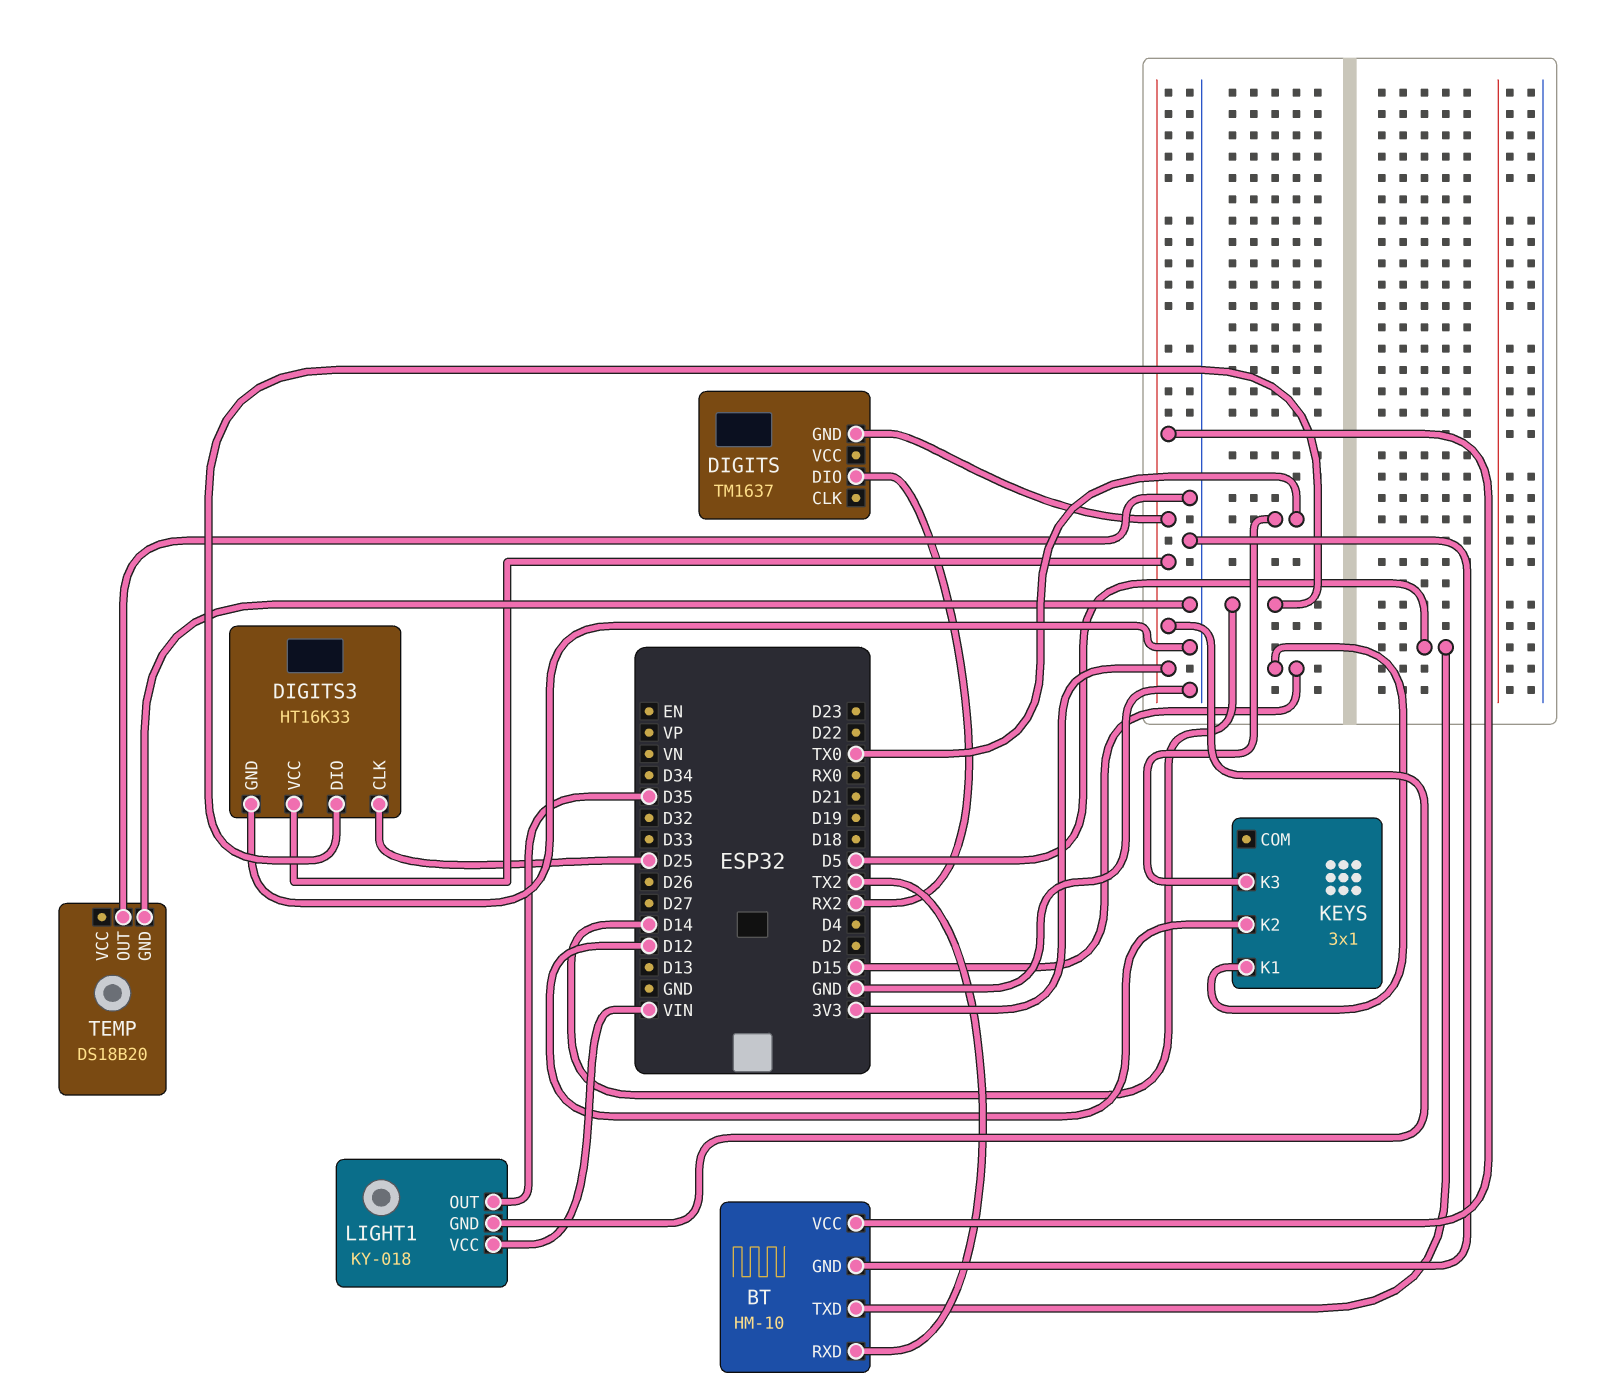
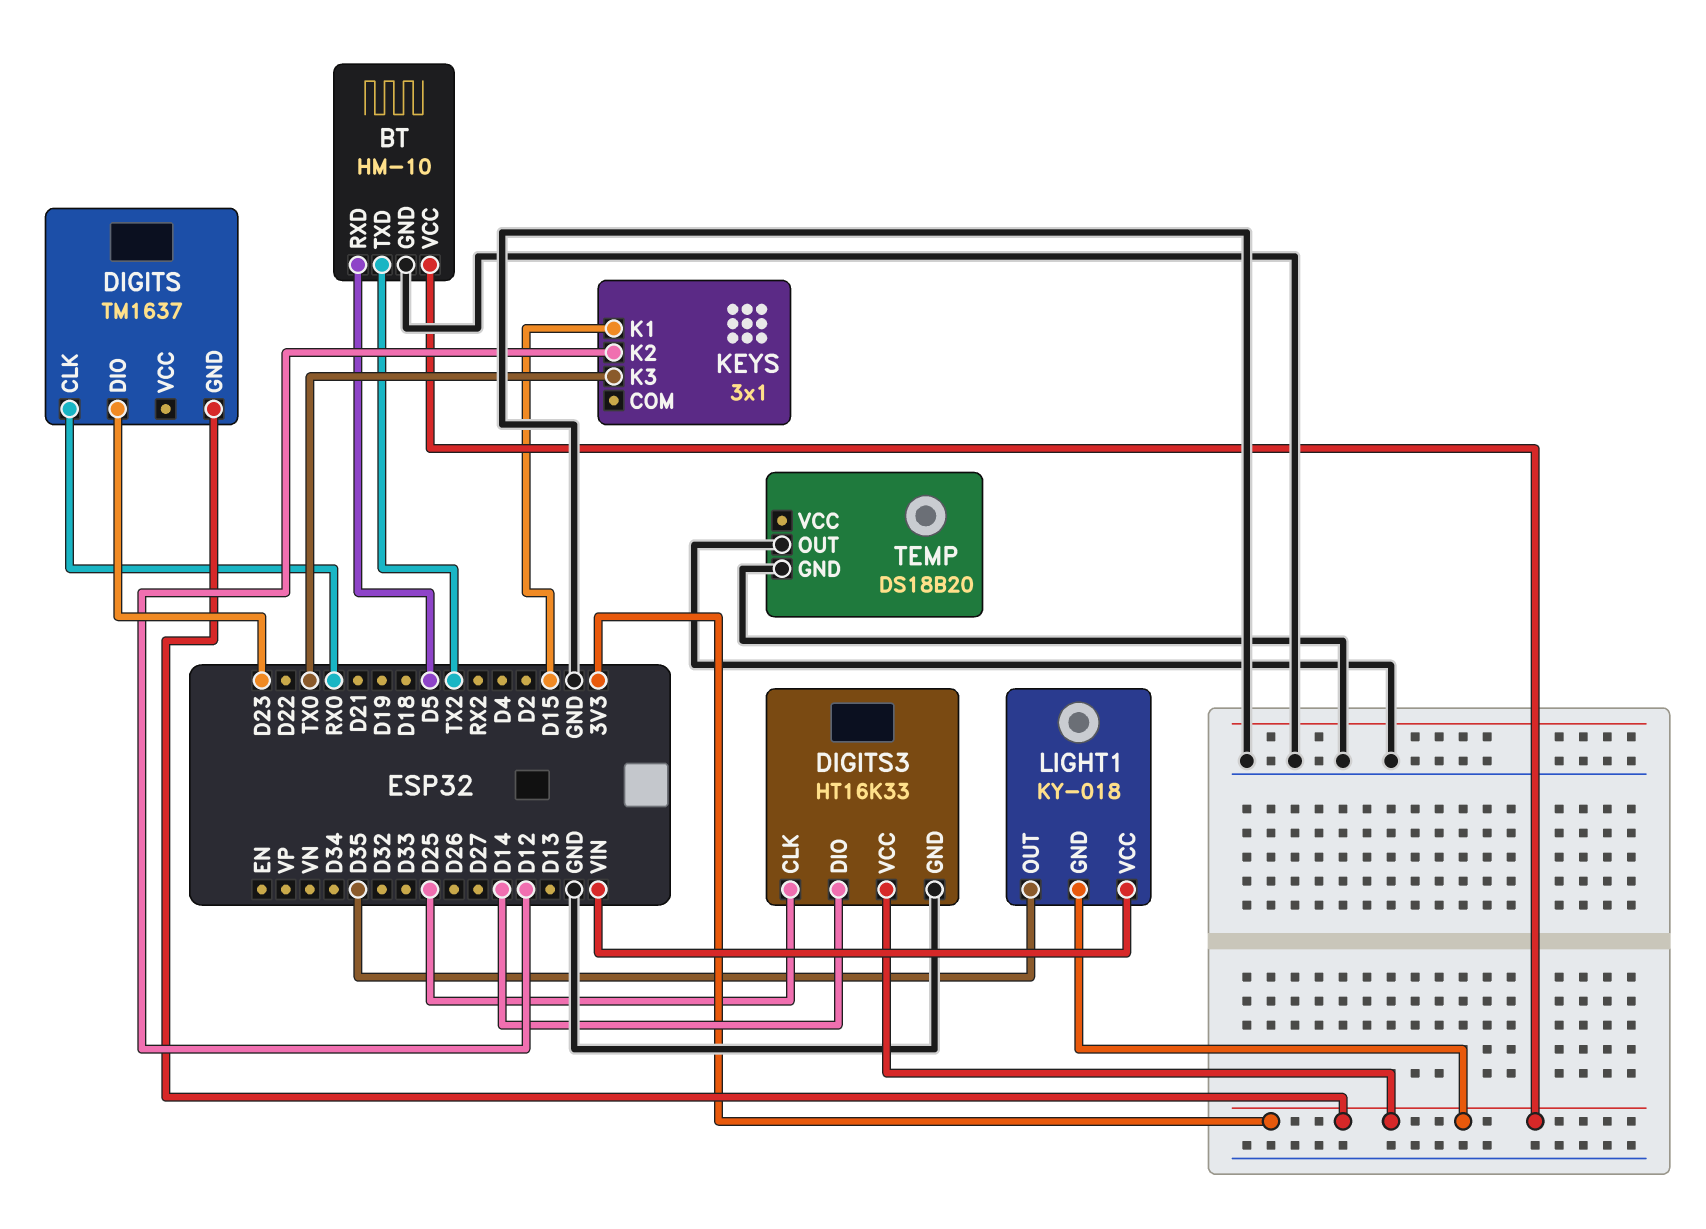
BT pin RXD: TX2 -> D5
BT pin TXD: D5 -> TX2
DIGITS pin CLK: none -> RX0
DIGITS pin DIO: RX2 -> D23

